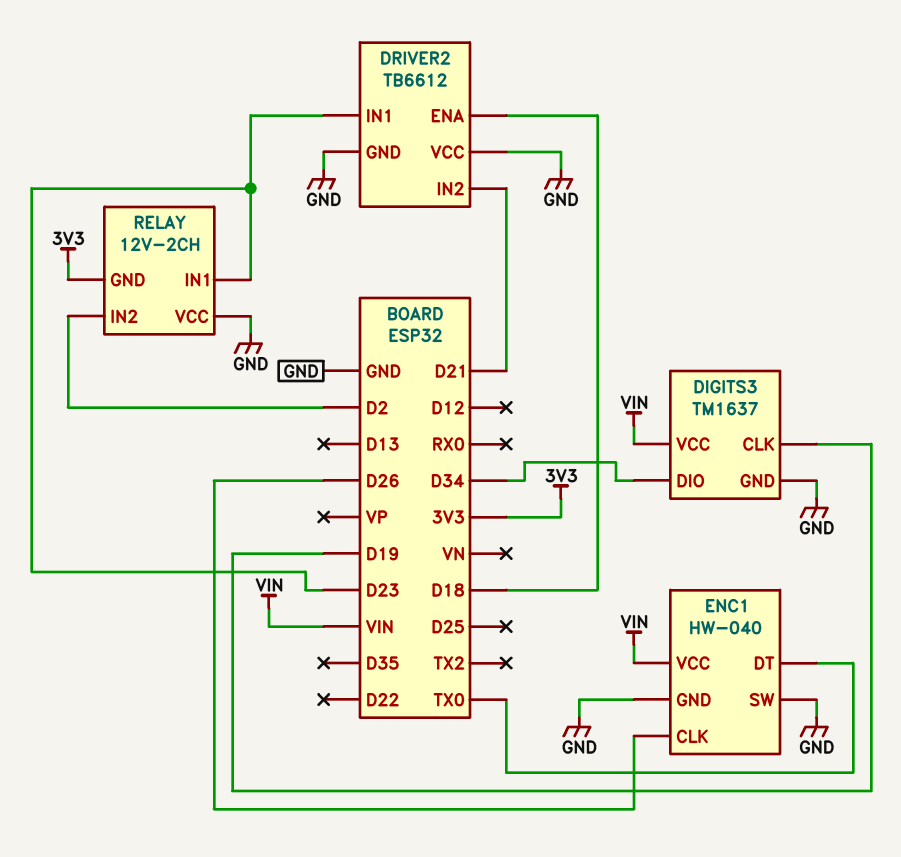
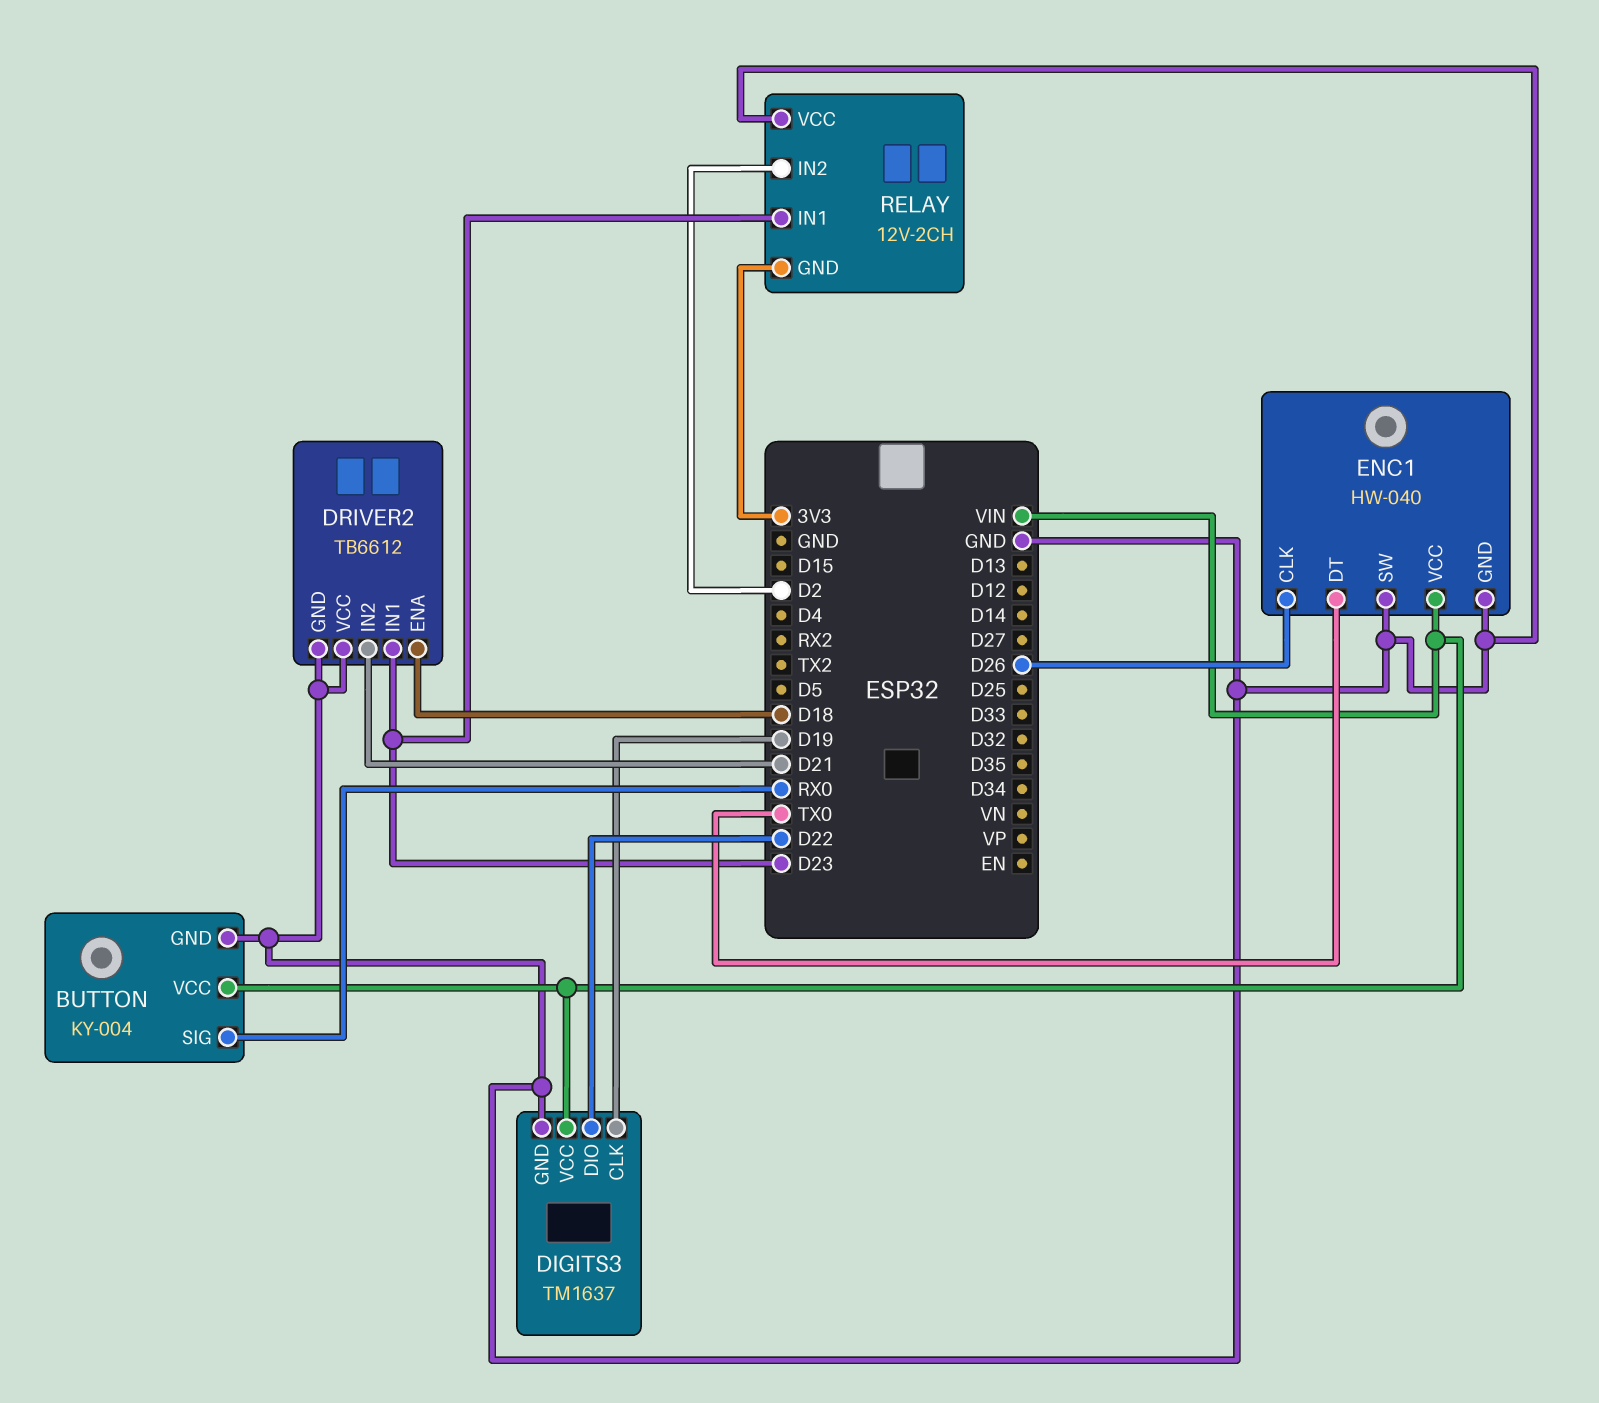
BUTTON: none -> KY-004
BUTTON pin GND: none -> GND
BUTTON pin SIG: none -> RX0
BUTTON pin VCC: none -> VIN
DIGITS3 pin DIO: D34 -> D22

